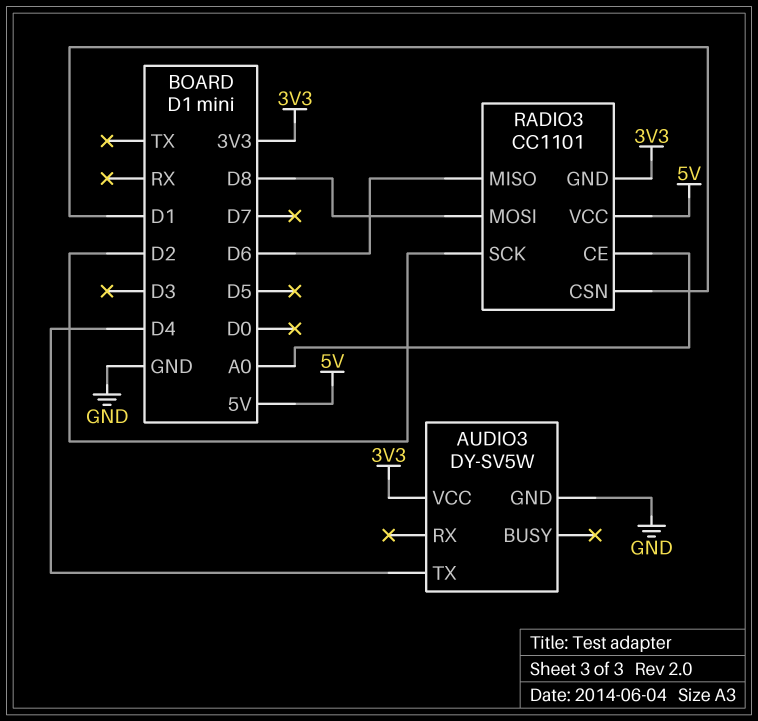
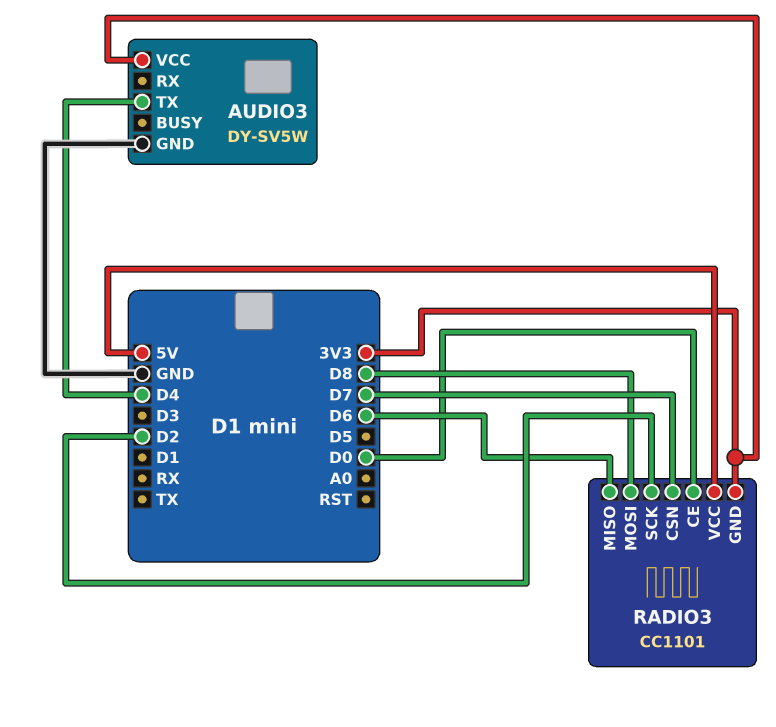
RADIO3 pin CE: A0 -> D0
RADIO3 pin CSN: D1 -> D7

